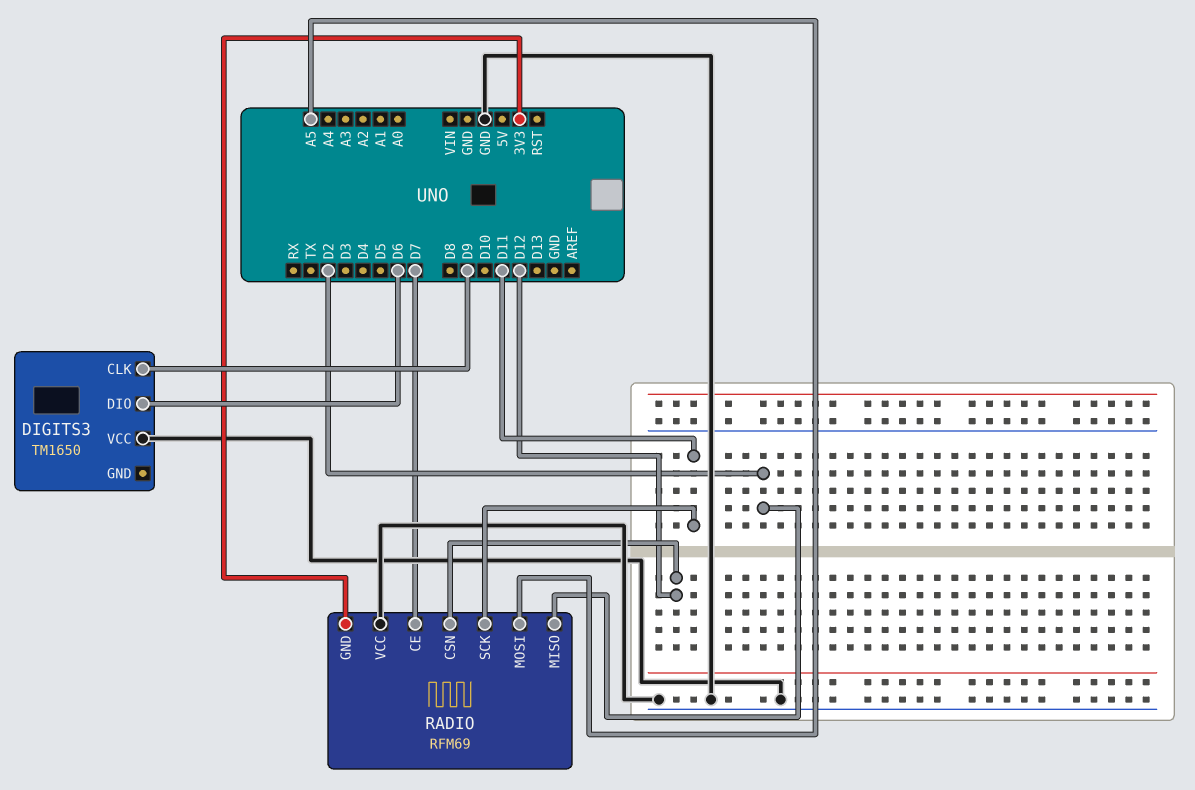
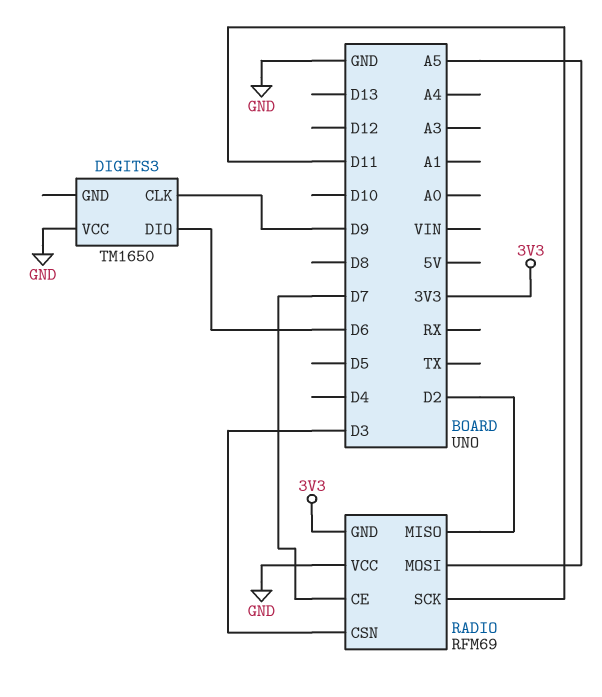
RADIO pin CSN: D12 -> D3

